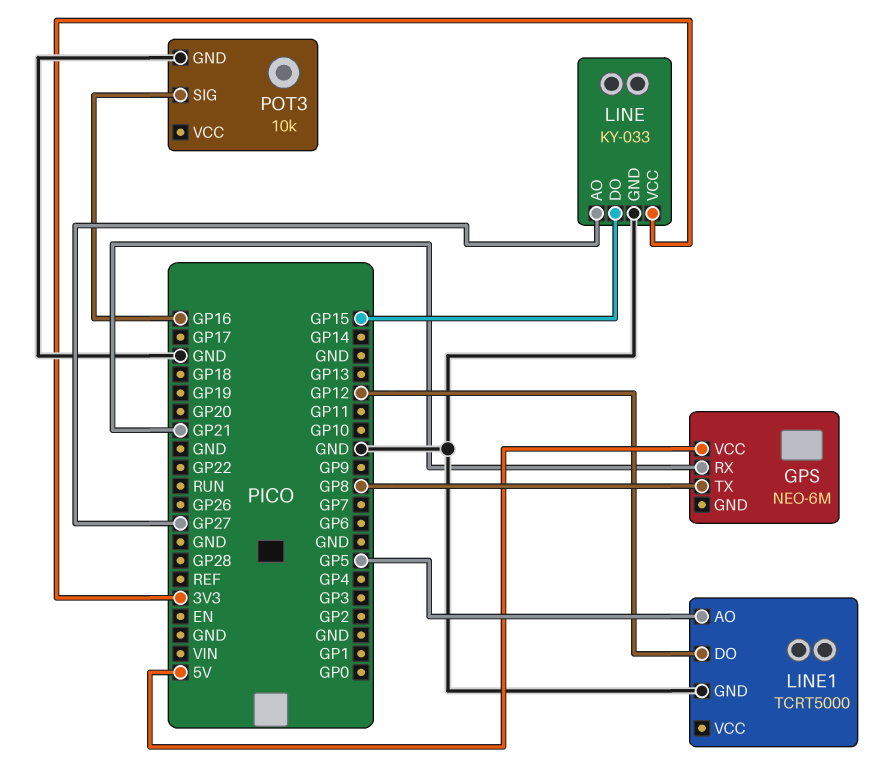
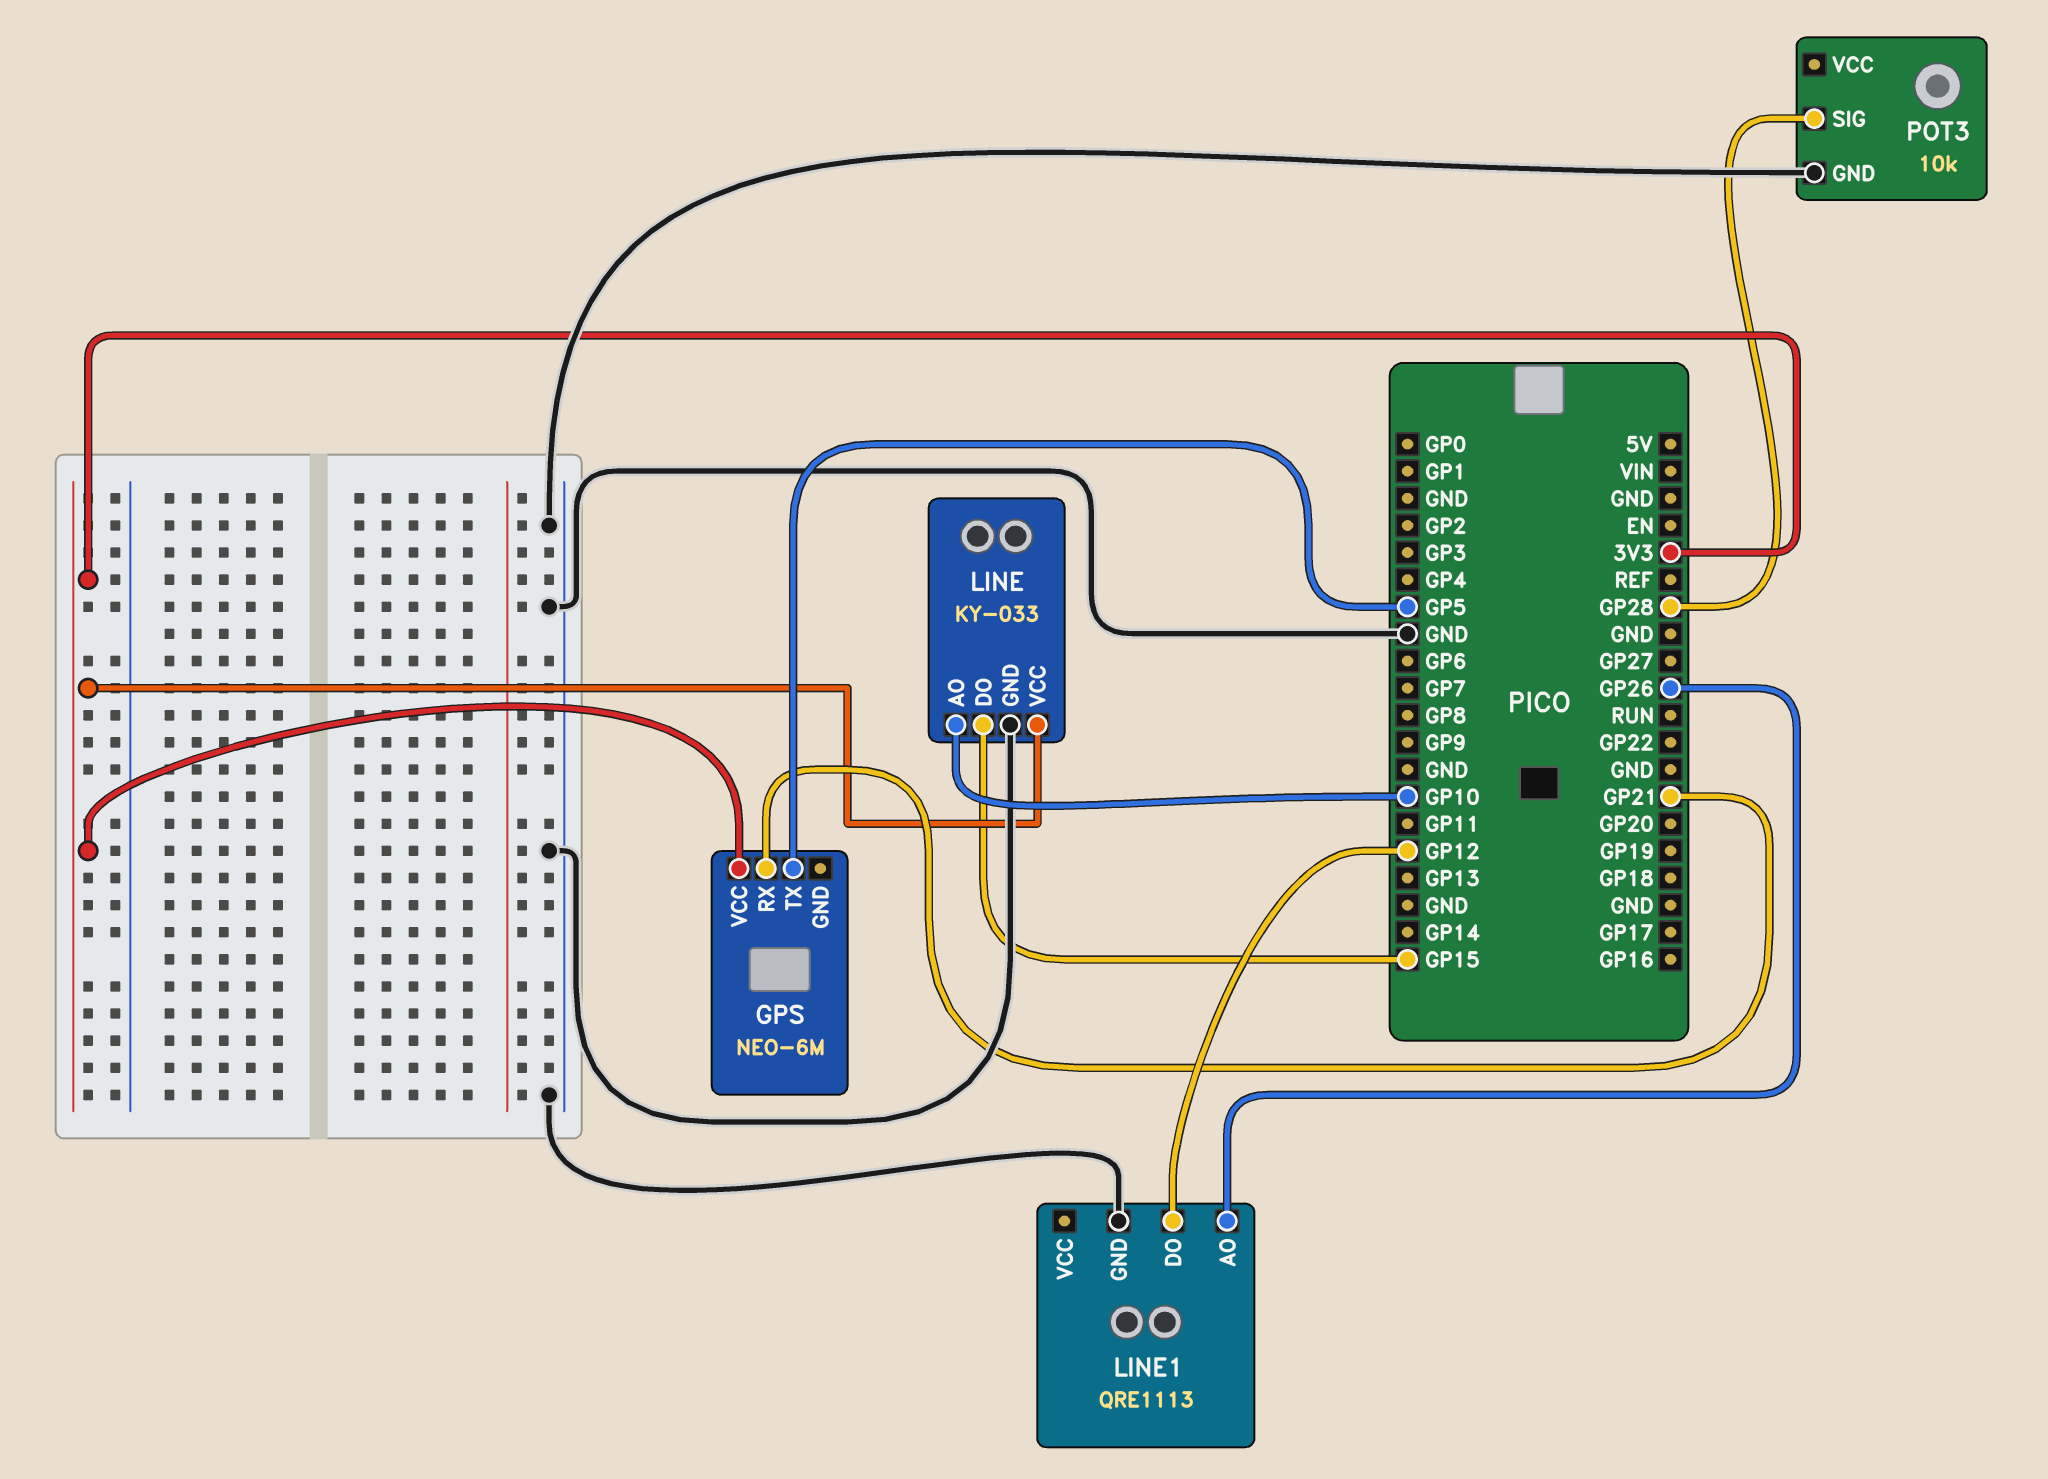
GPS pin TX: GP8 -> GP5
GPS pin VCC: 5V -> 3V3
LINE pin AO: GP27 -> GP10
LINE1: TCRT5000 -> QRE1113
LINE1 pin AO: GP5 -> GP26
POT3 pin SIG: GP16 -> GP28

